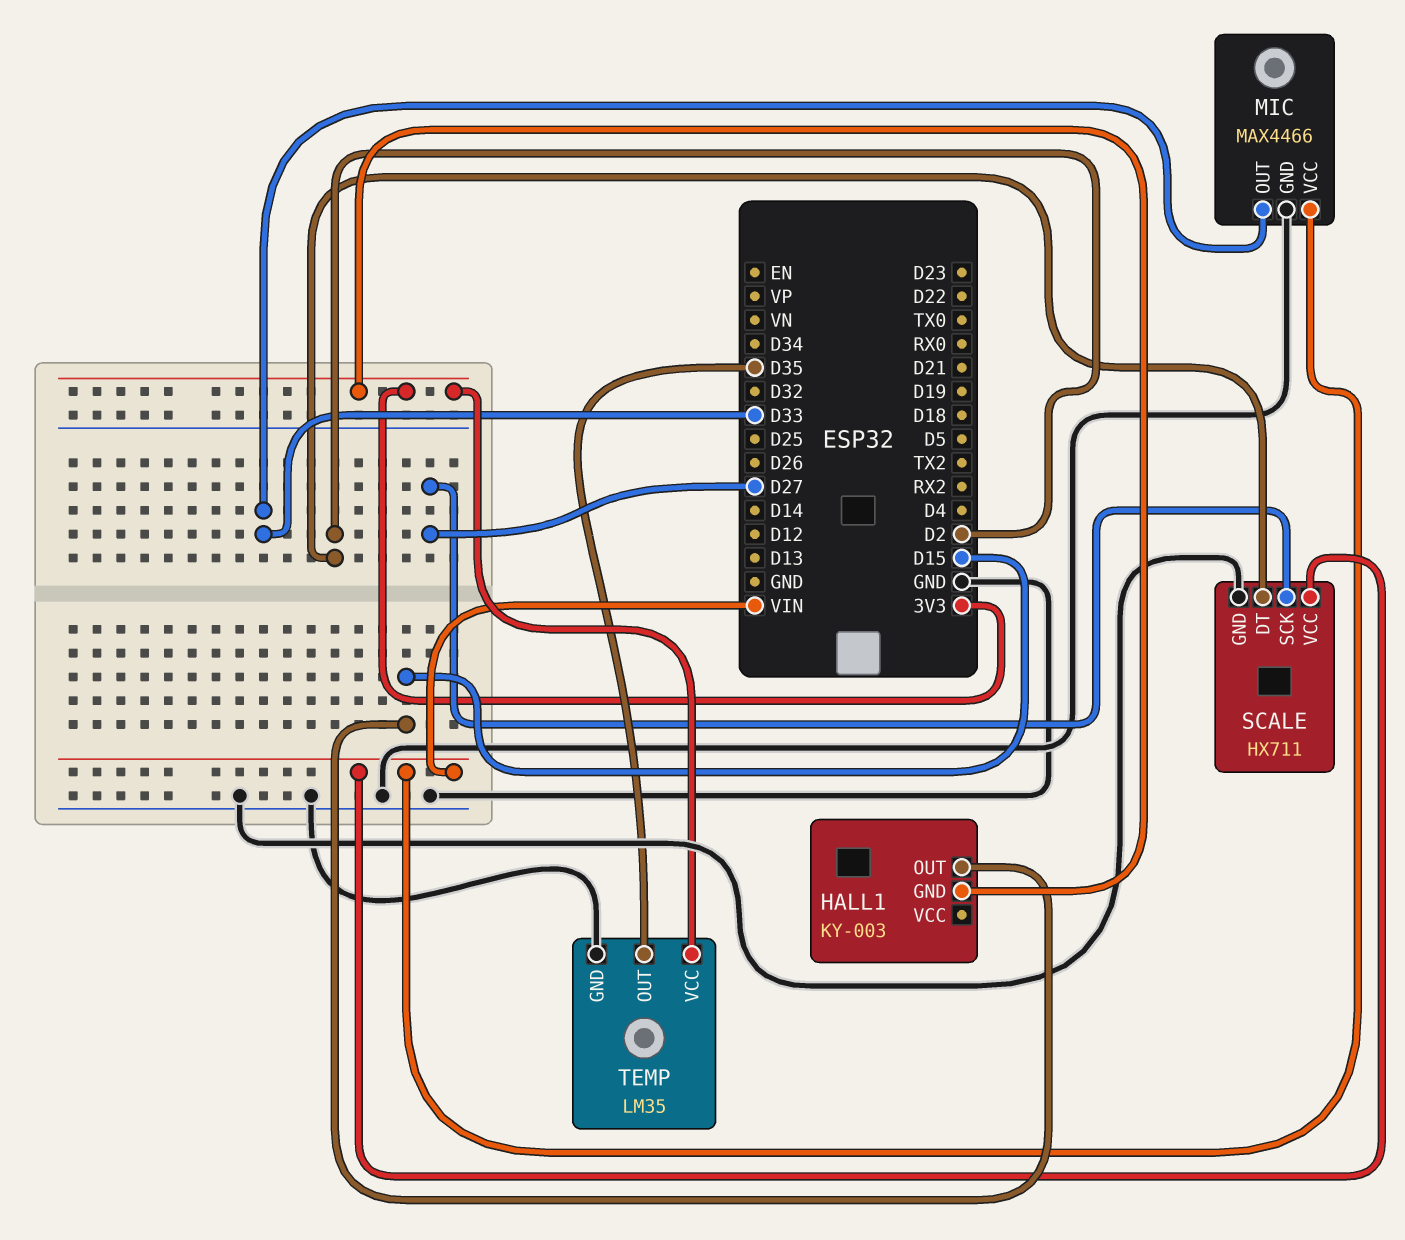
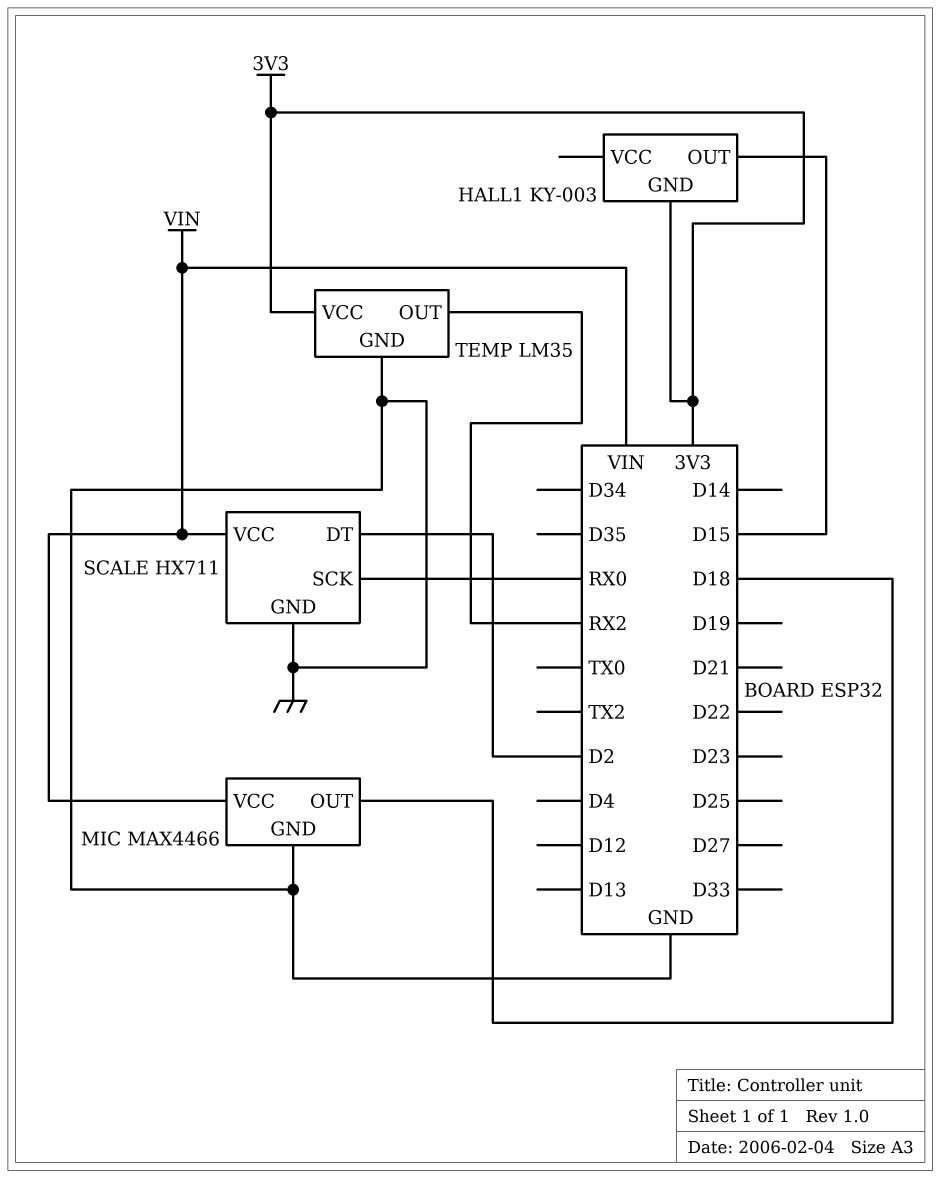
MIC pin OUT: D33 -> D18
SCALE pin SCK: D27 -> RX0
TEMP pin OUT: D35 -> RX2

